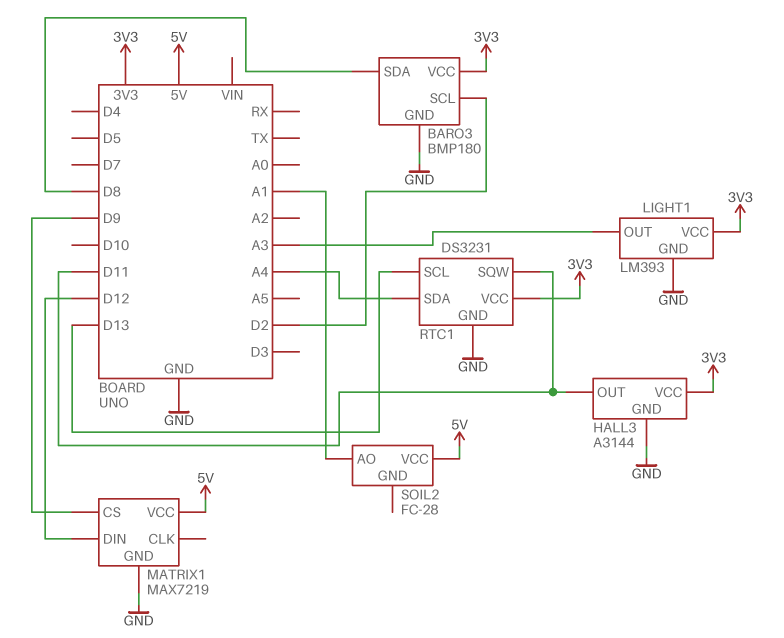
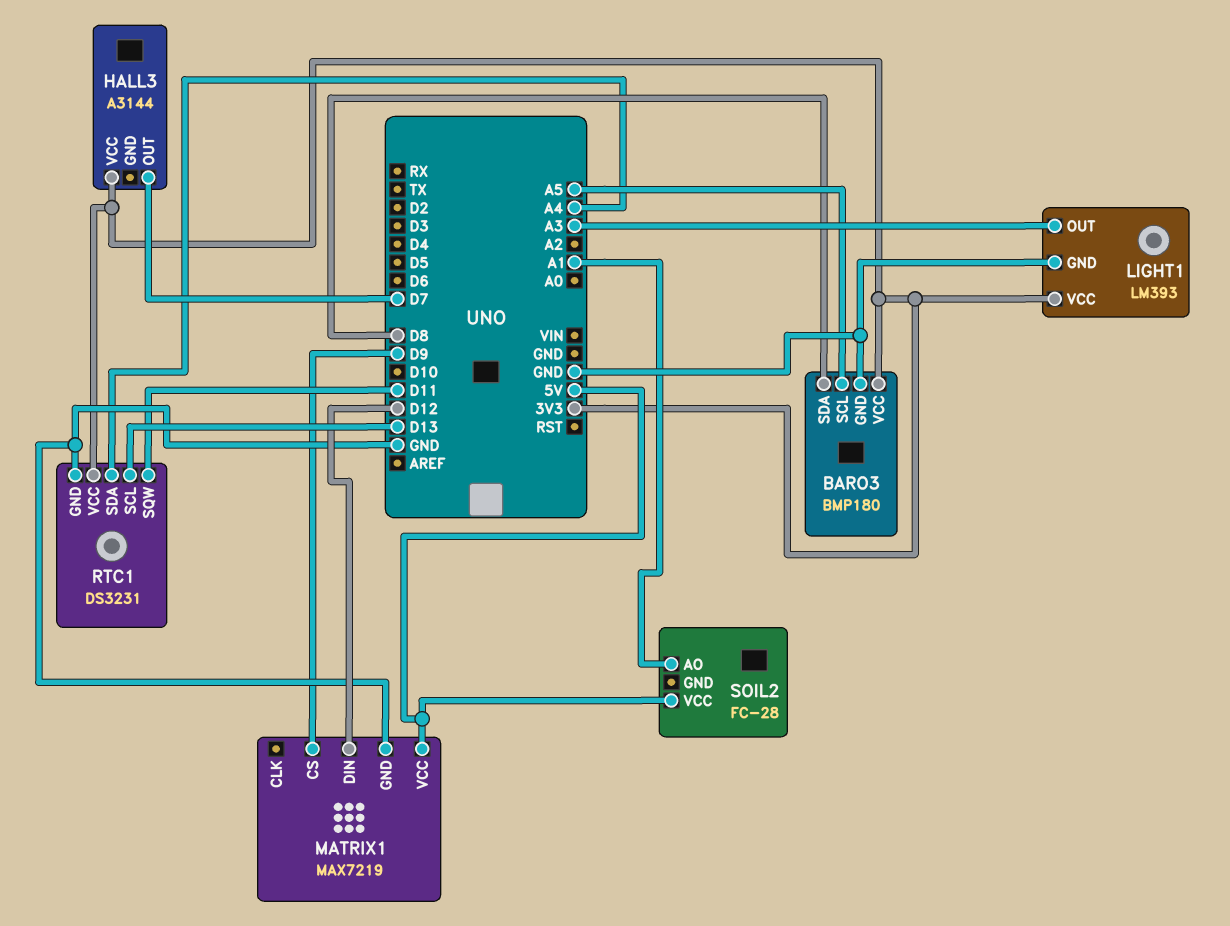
BARO3 pin SCL: D2 -> A5
HALL3 pin GND: GND -> none
HALL3 pin OUT: D11 -> D7

